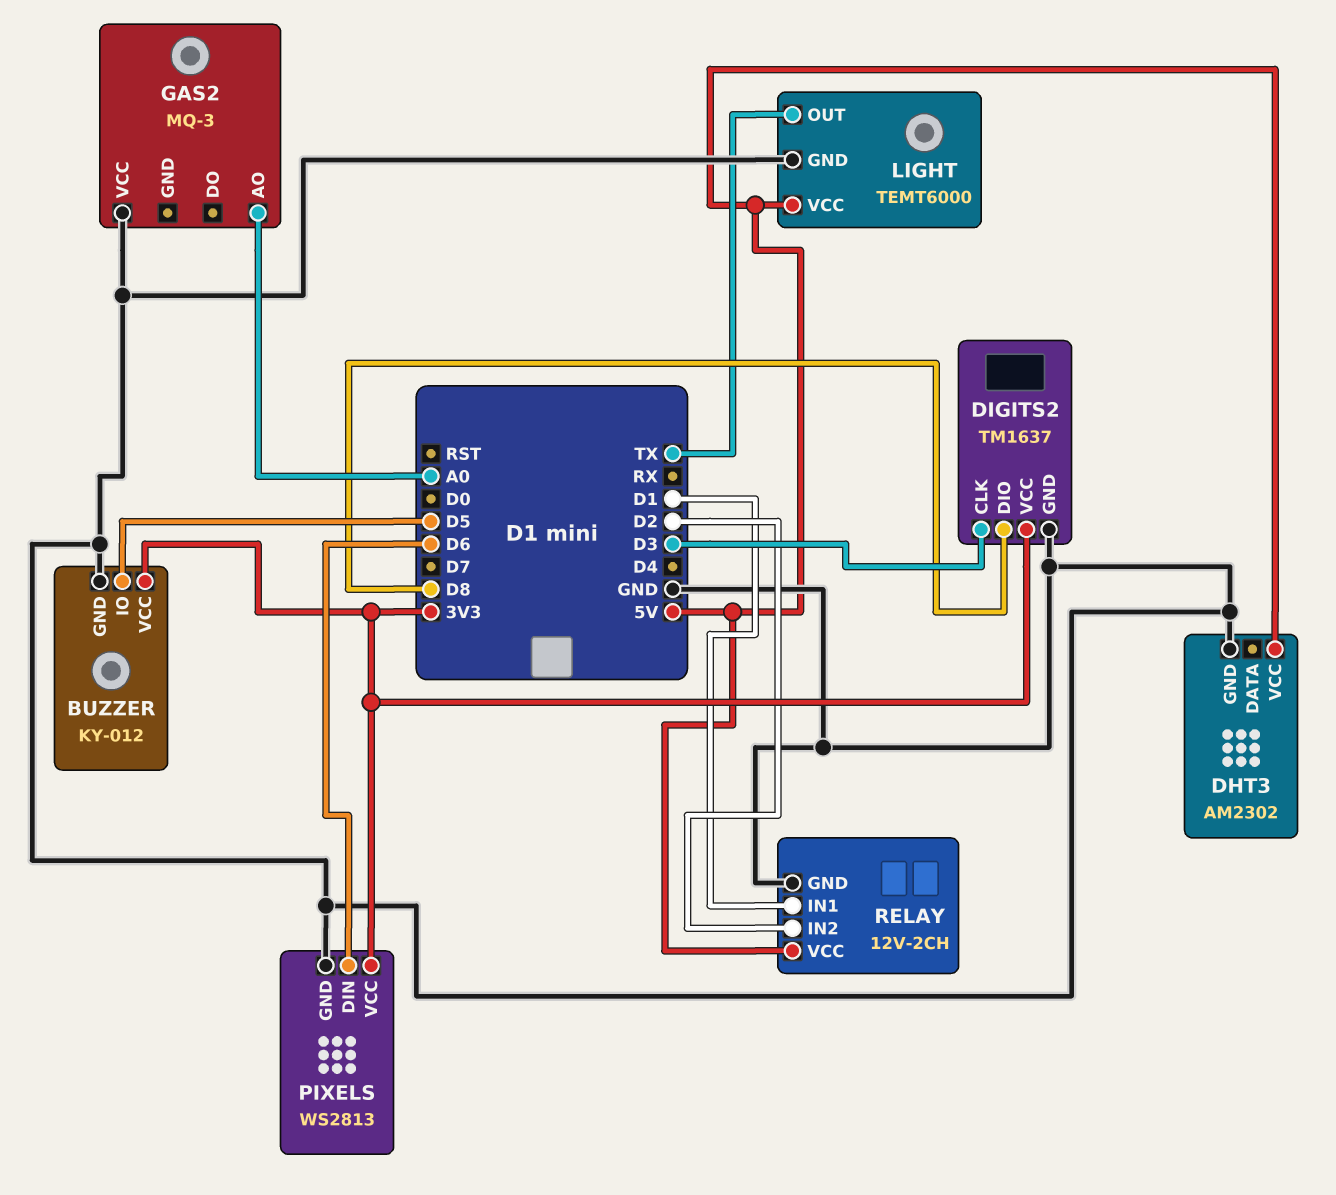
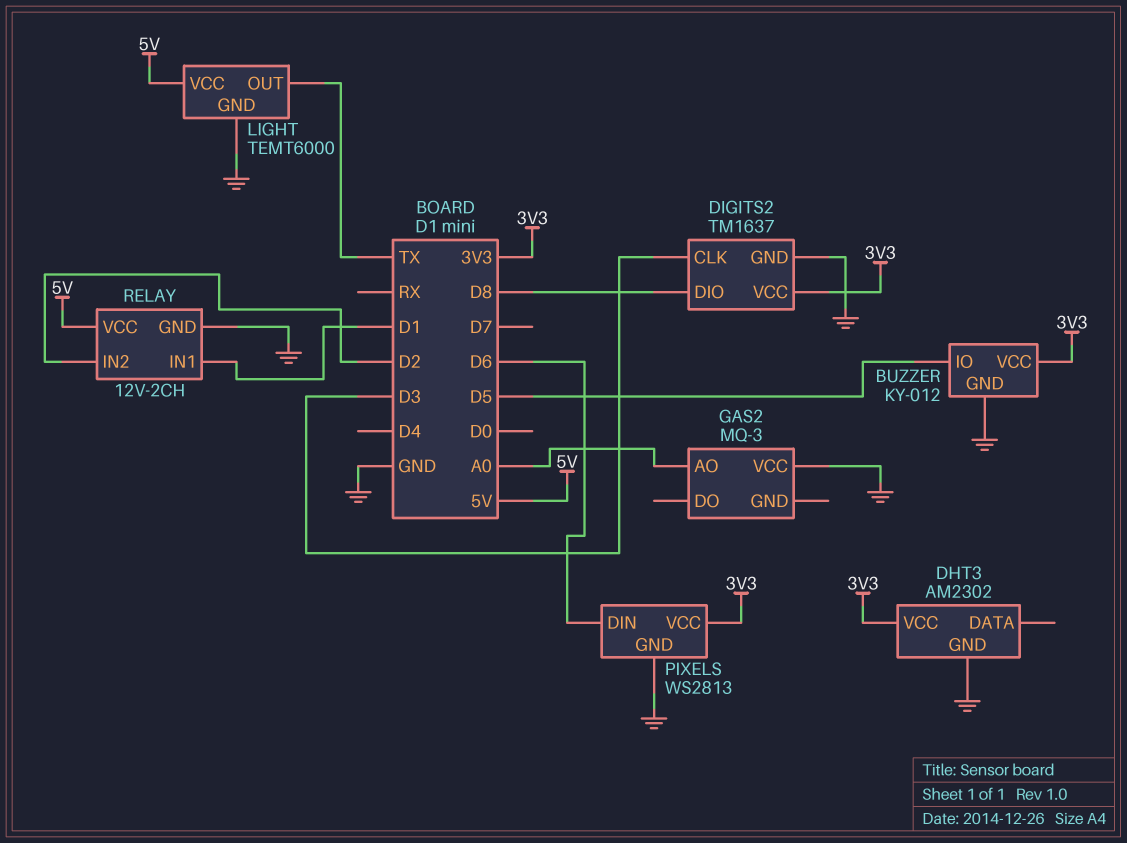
DHT3 pin VCC: 5V -> 3V3

